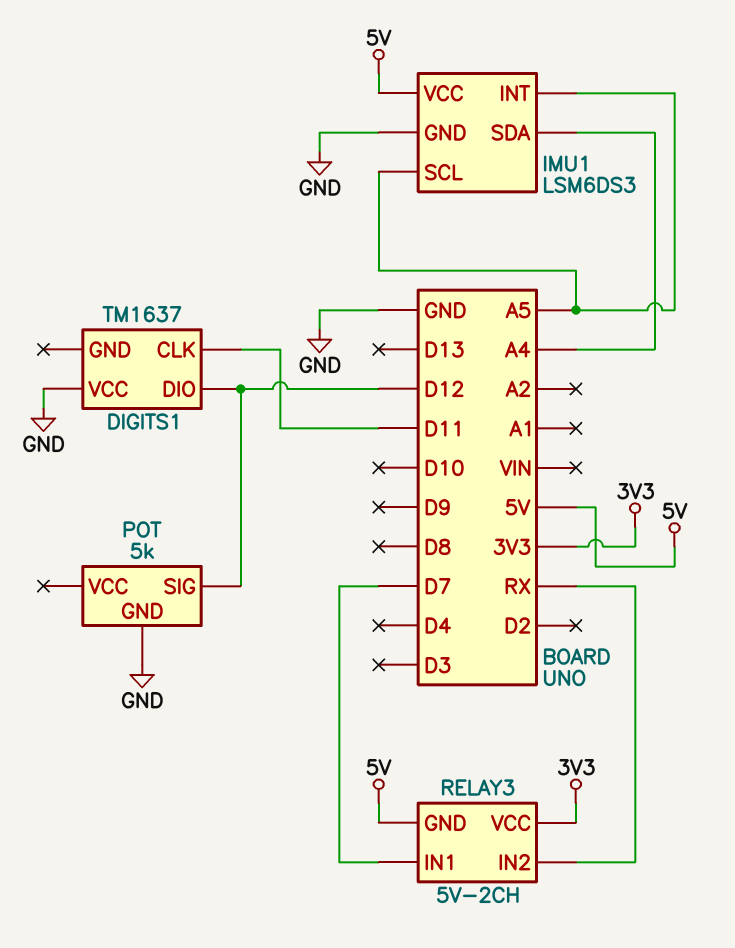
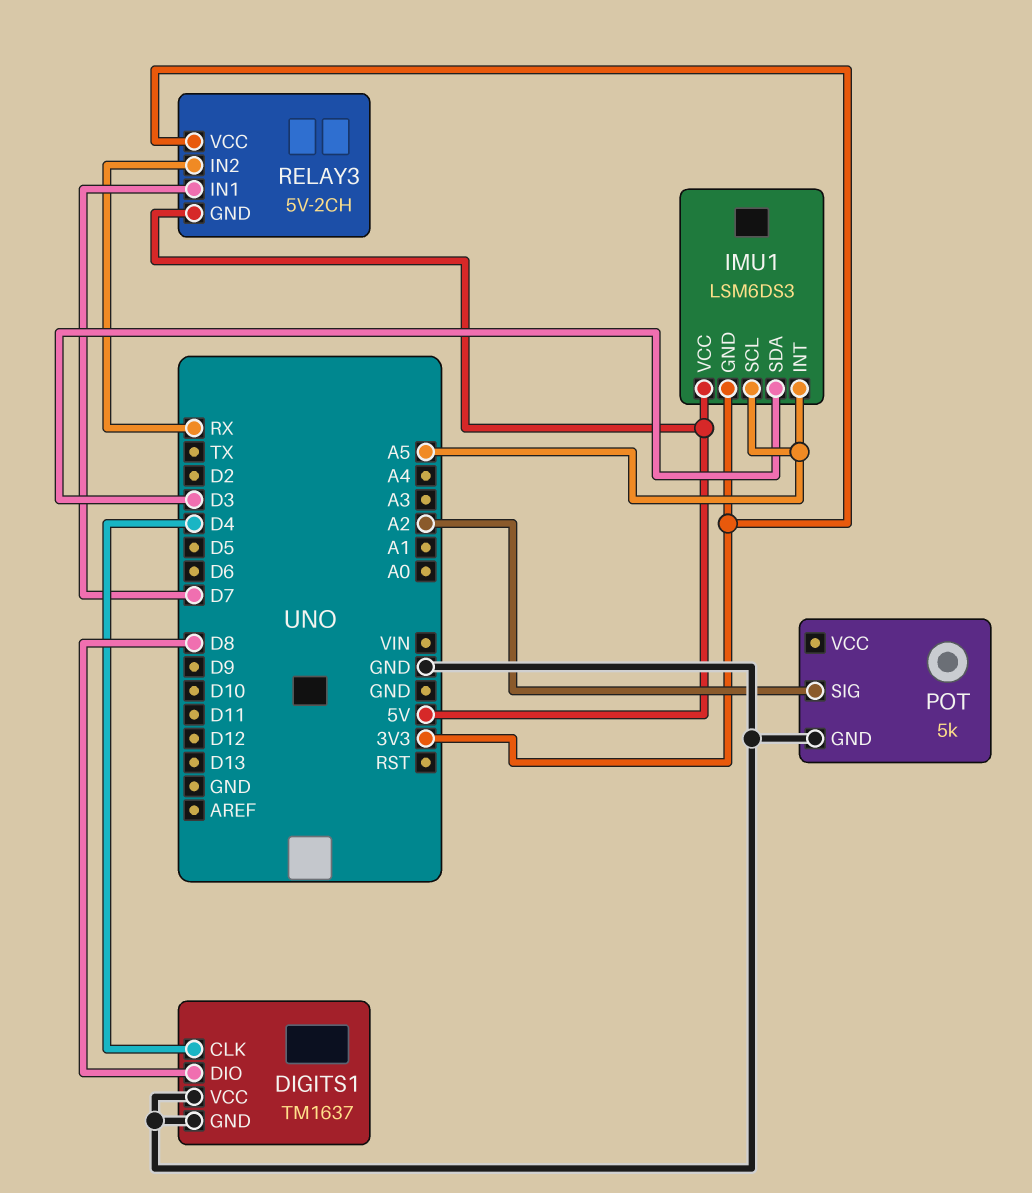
DIGITS1 pin CLK: D11 -> D4
DIGITS1 pin DIO: D12 -> D8
DIGITS1 pin GND: none -> GND
IMU1 pin GND: GND -> 3V3
IMU1 pin SDA: A4 -> D3
POT pin SIG: D12 -> A2

